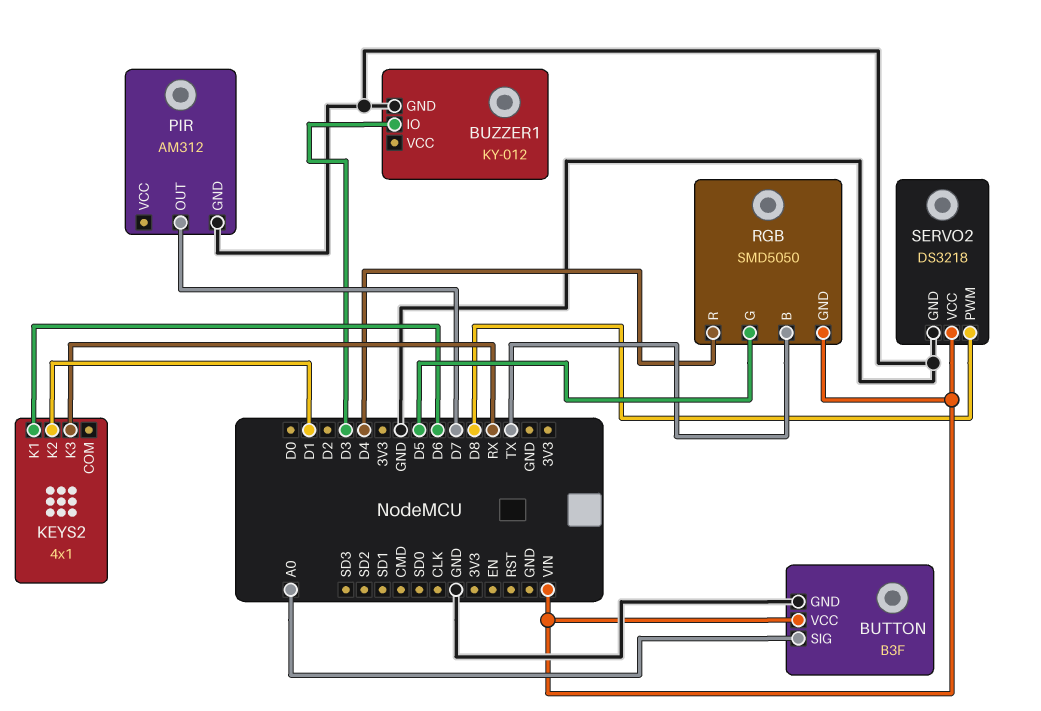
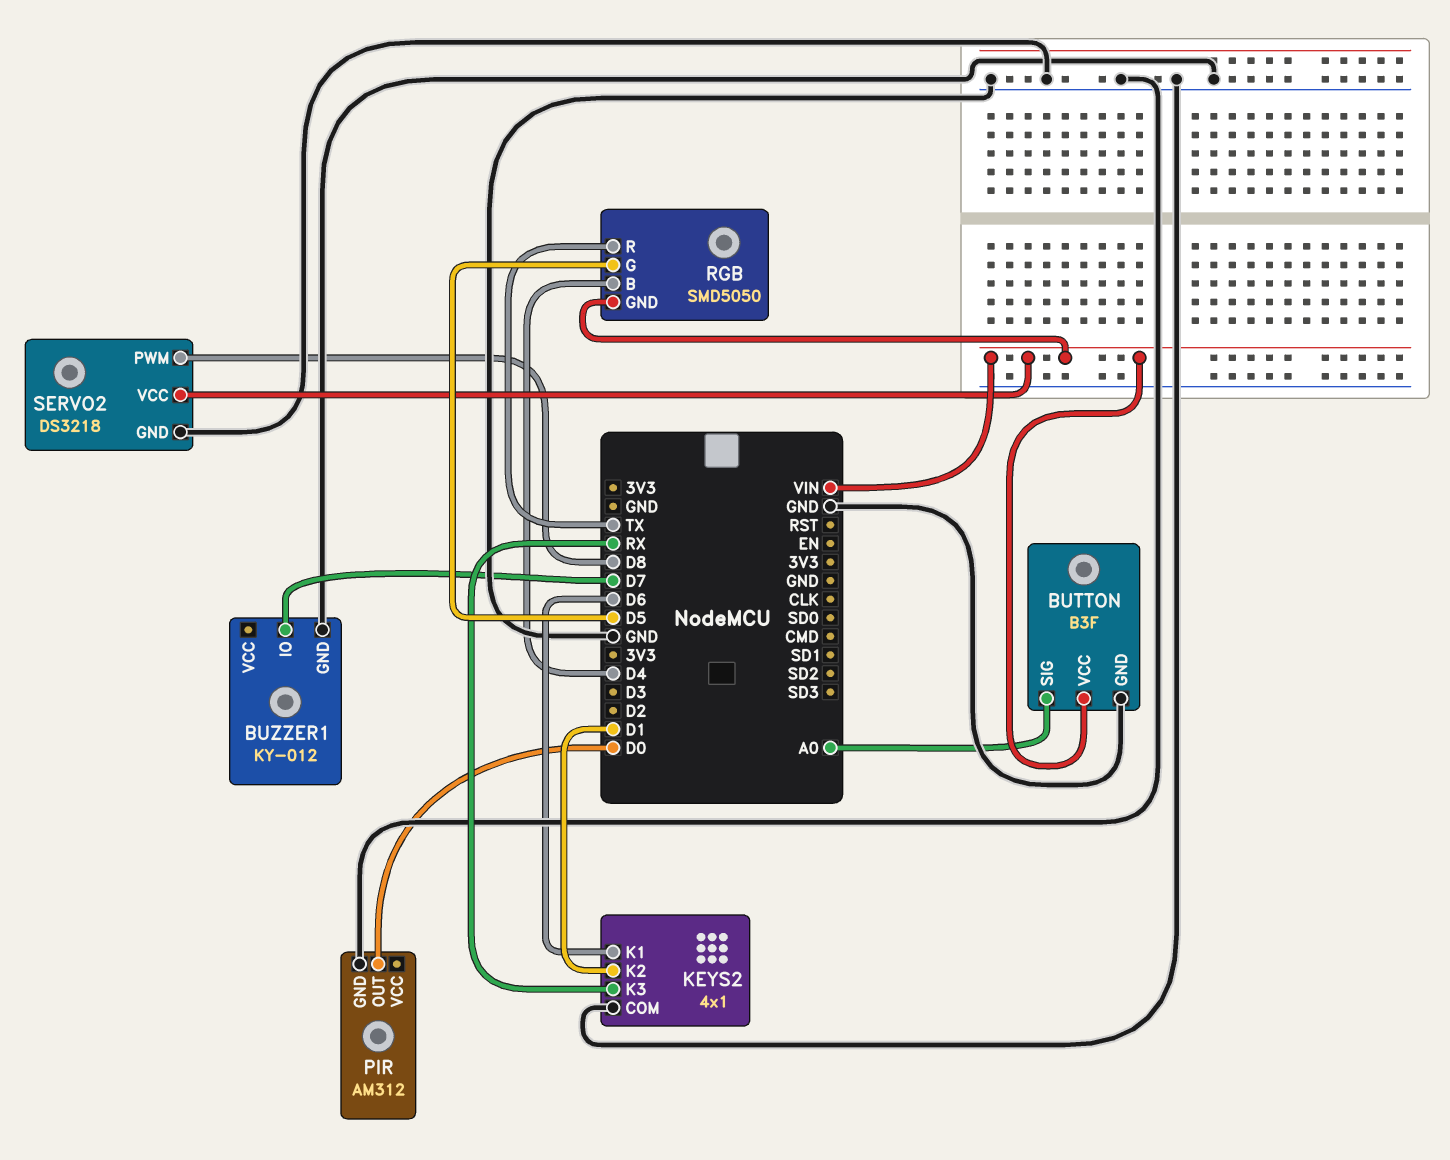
BUZZER1 pin IO: D3 -> D7
KEYS2 pin COM: none -> GND
PIR pin OUT: D7 -> D0
RGB pin B: TX -> D4
RGB pin R: D4 -> TX

